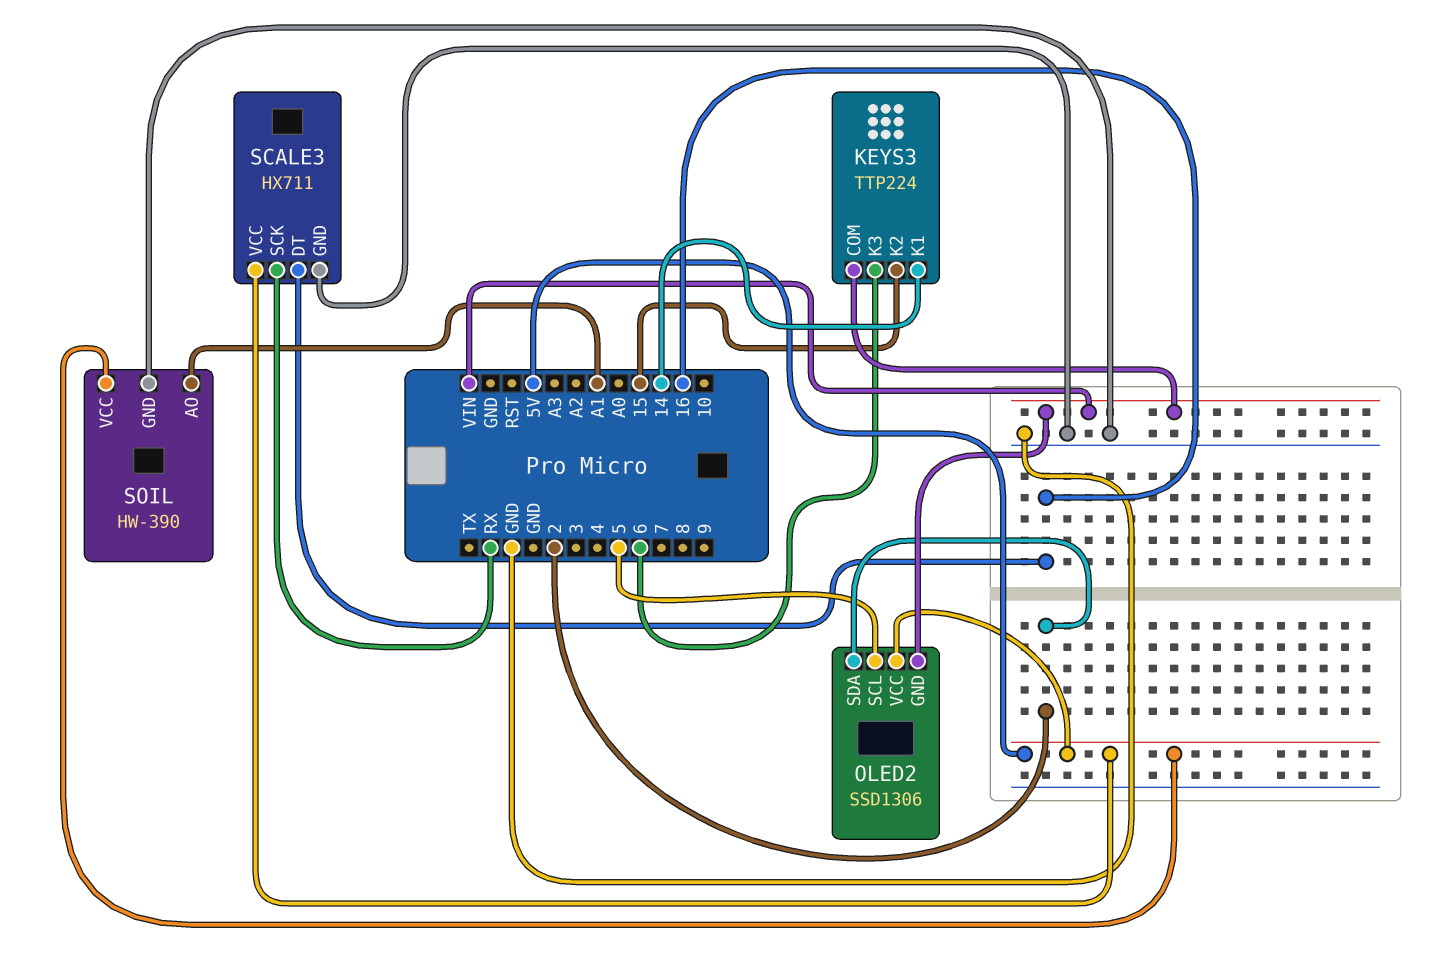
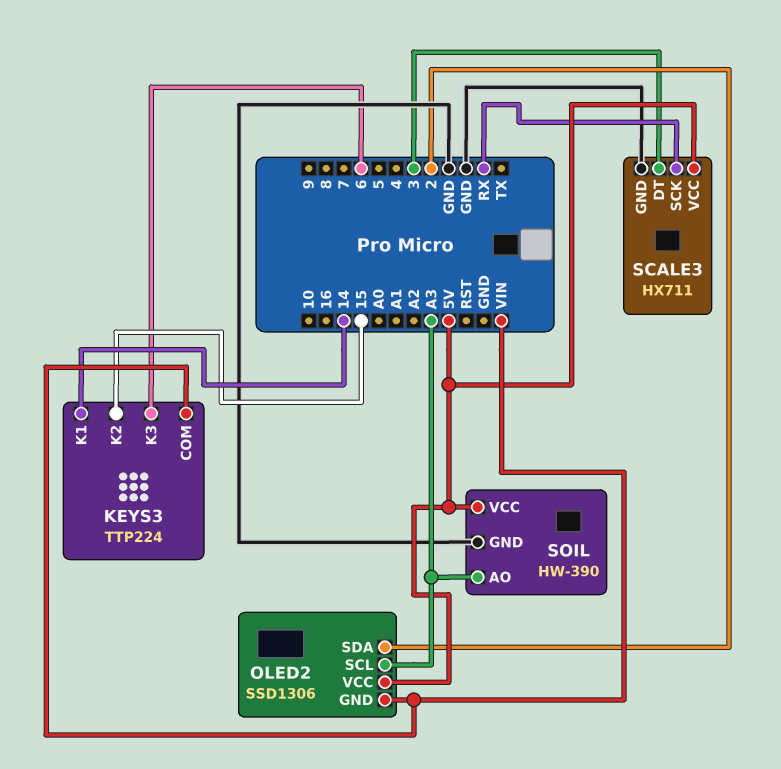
OLED2 pin SCL: 5 -> A3
SCALE3 pin DT: 16 -> 3
SOIL pin AO: A1 -> A3

